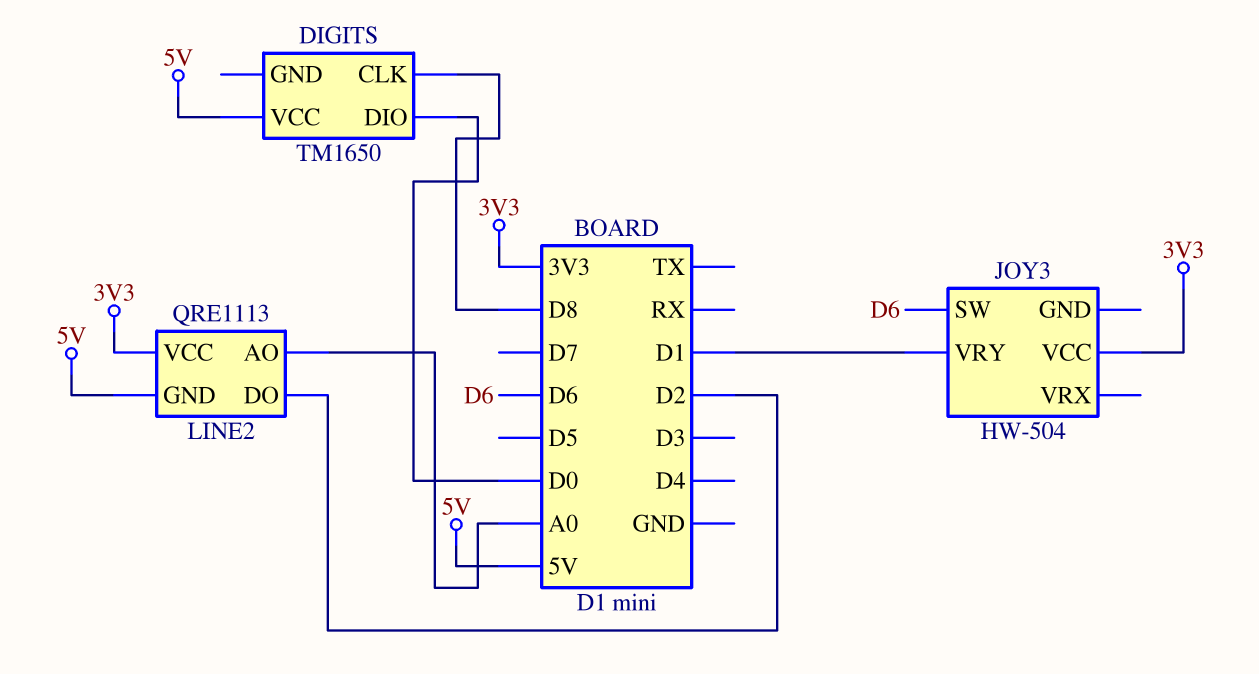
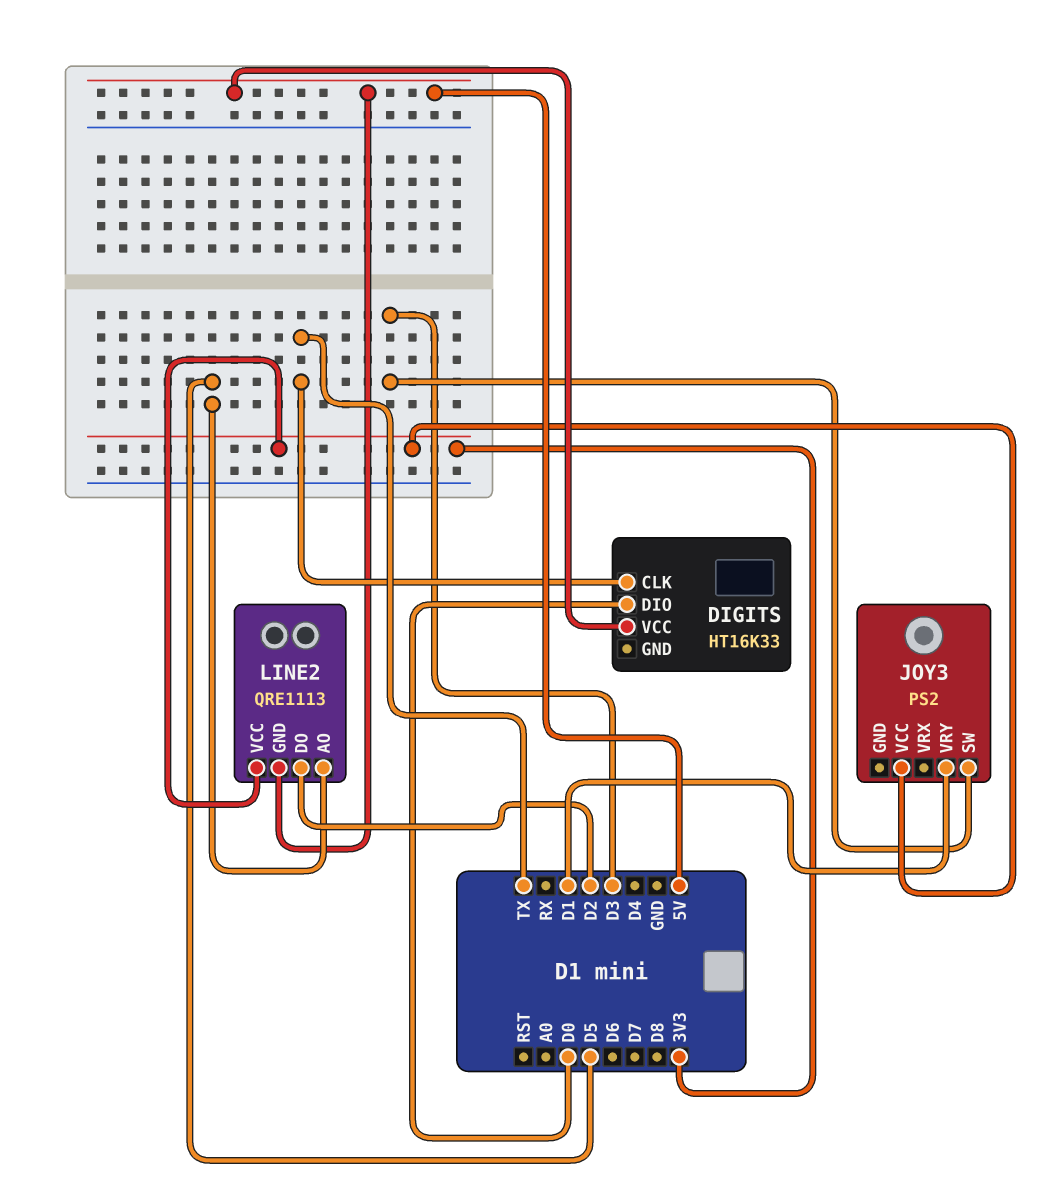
DIGITS: TM1650 -> HT16K33
DIGITS pin CLK: D8 -> TX
JOY3: HW-504 -> PS2
JOY3 pin SW: D6 -> D3
LINE2 pin AO: A0 -> D5

